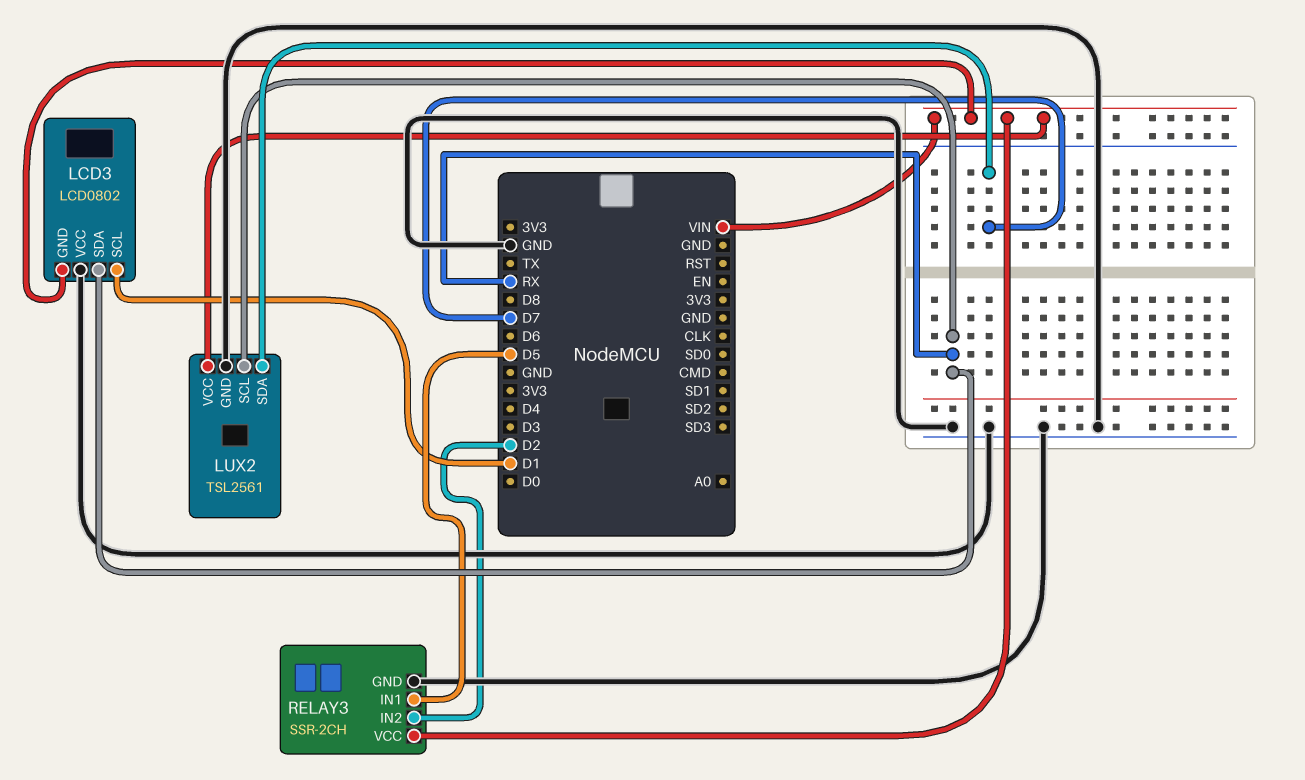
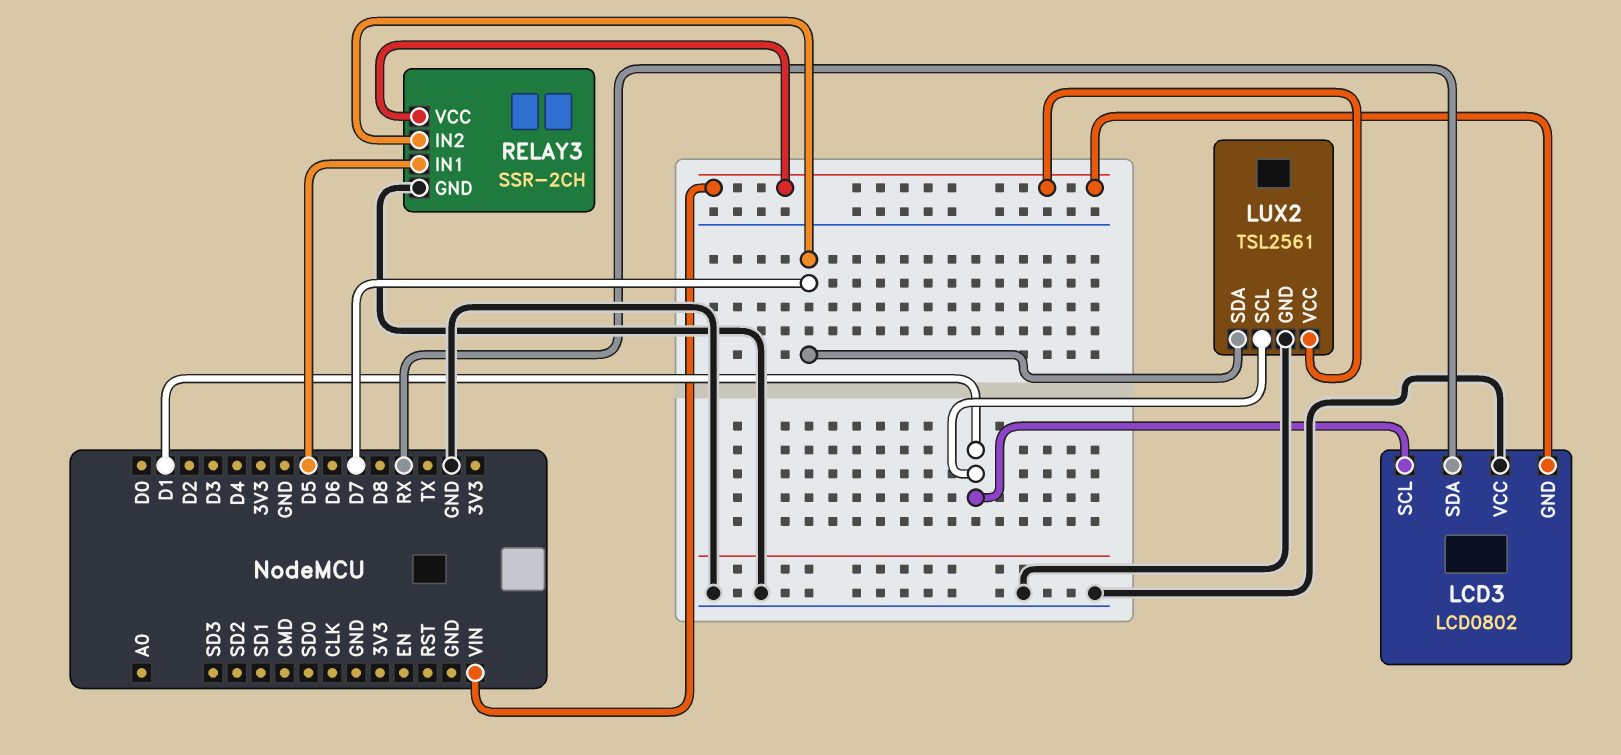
LUX2 pin SCL: RX -> D1
RELAY3 pin IN2: D2 -> D7

